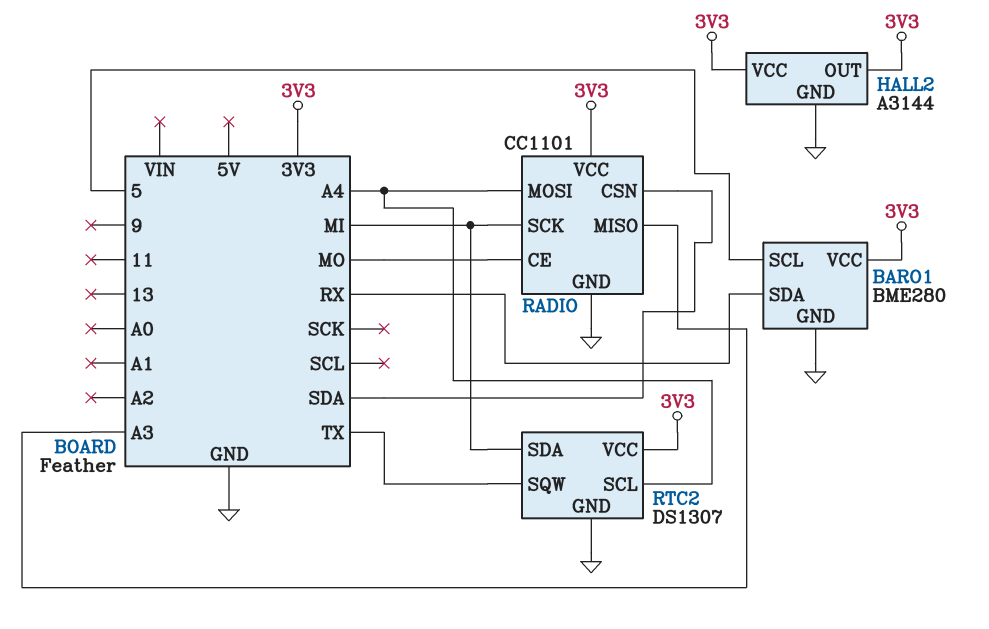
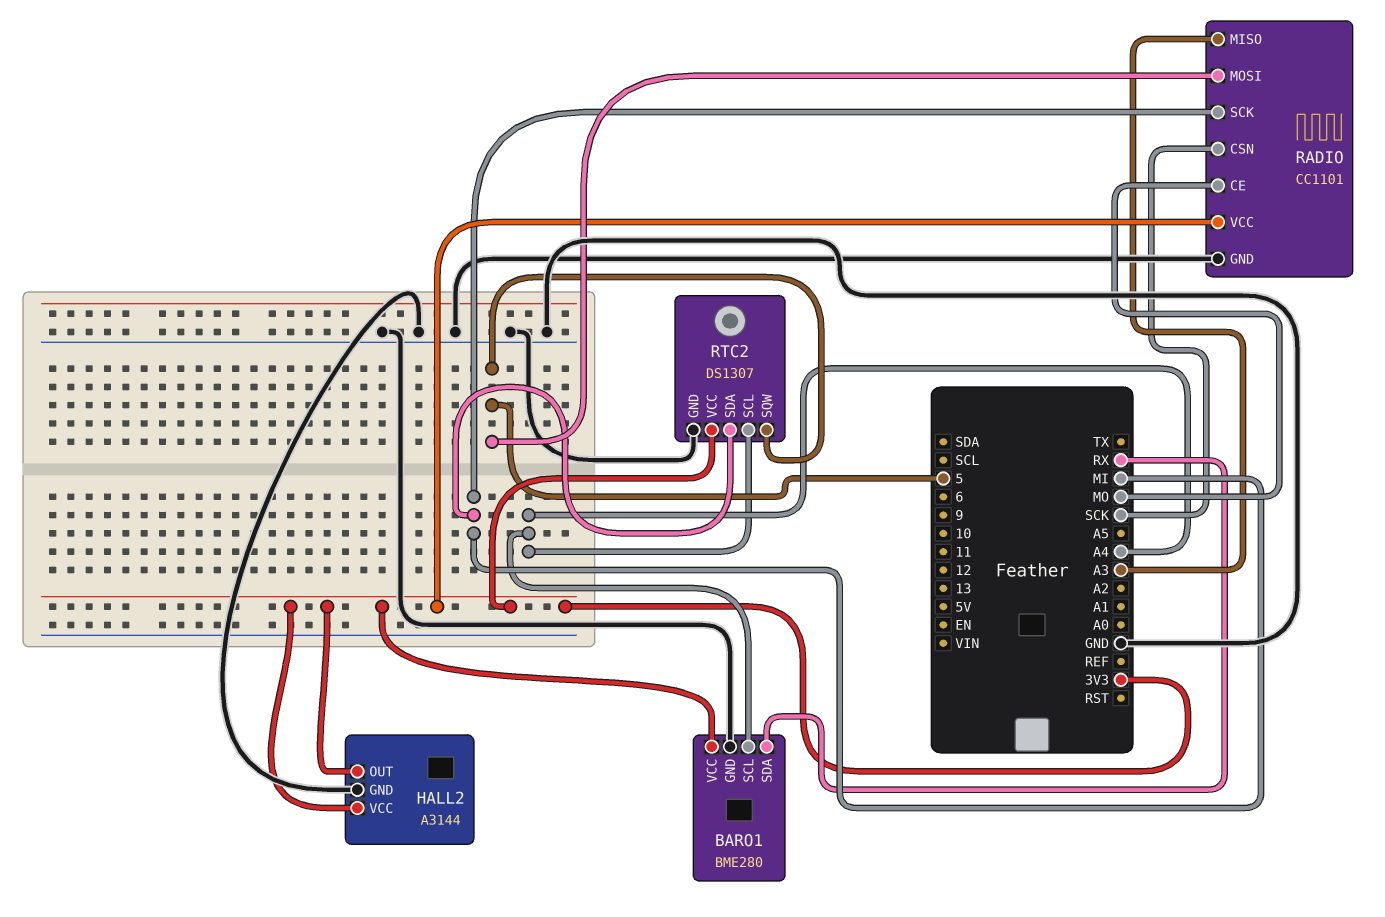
BARO1 pin SCL: 5 -> A4
RADIO pin CSN: SDA -> SCK
RADIO pin MOSI: A4 -> 5
RTC2 pin SQW: TX -> 5

